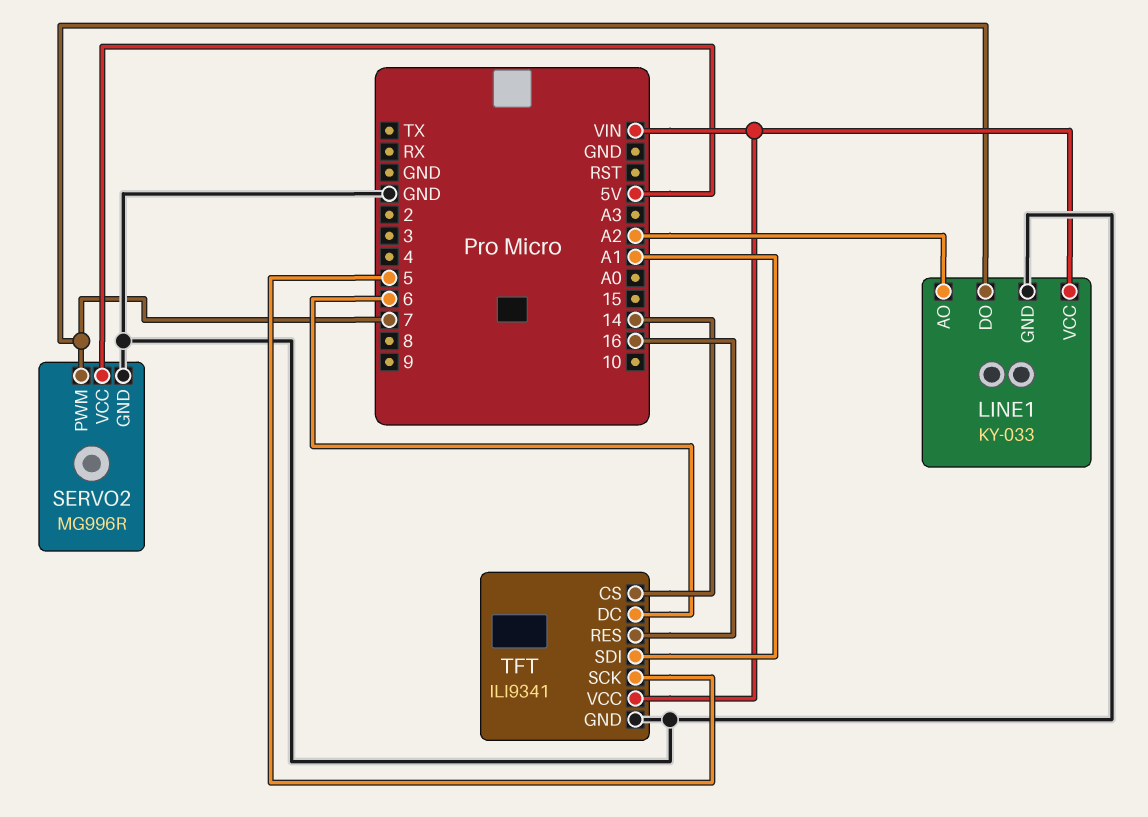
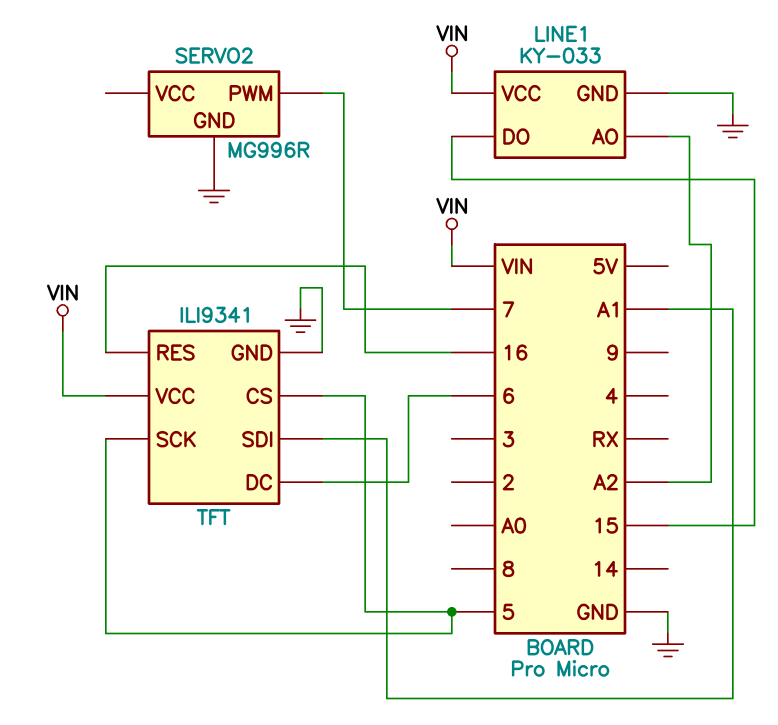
LINE1 pin DO: 7 -> 15
SERVO2 pin VCC: 5V -> none
TFT pin CS: 14 -> 5

